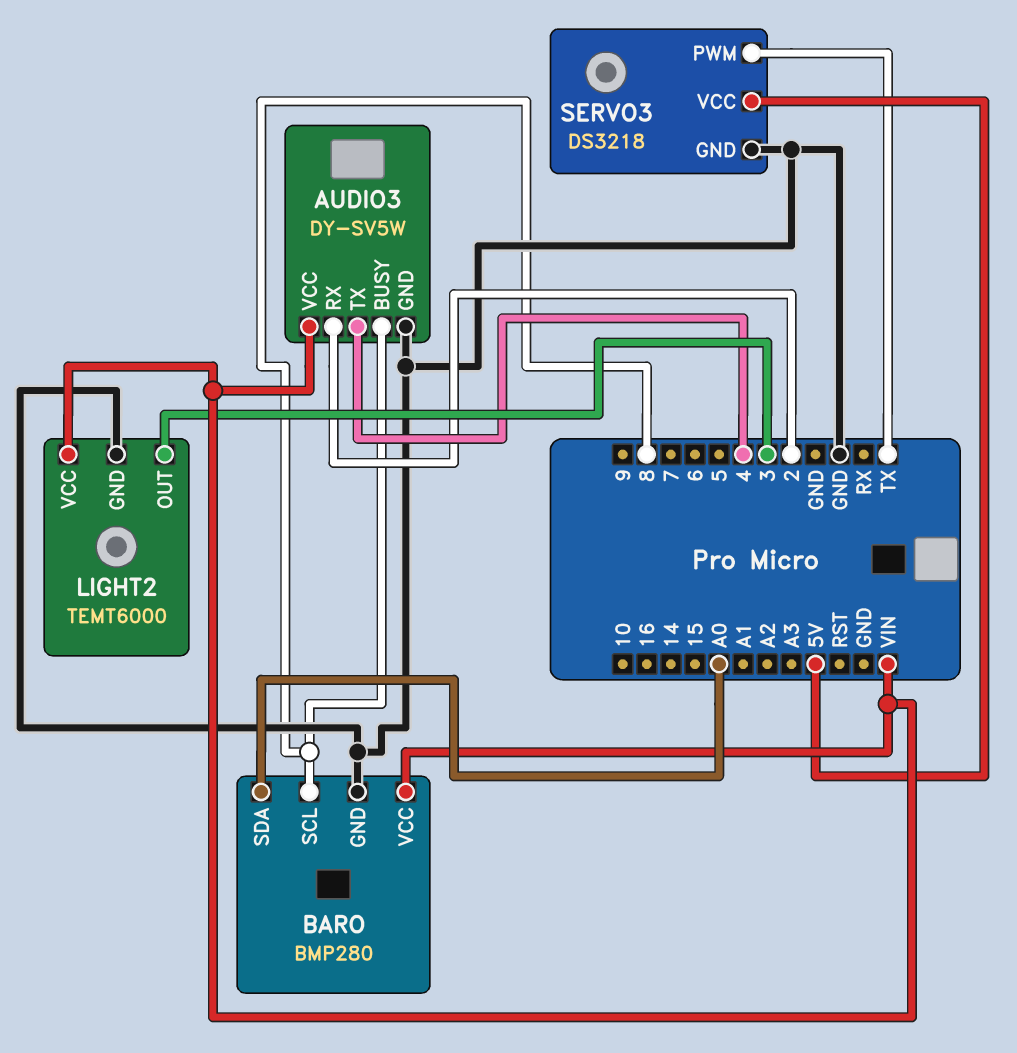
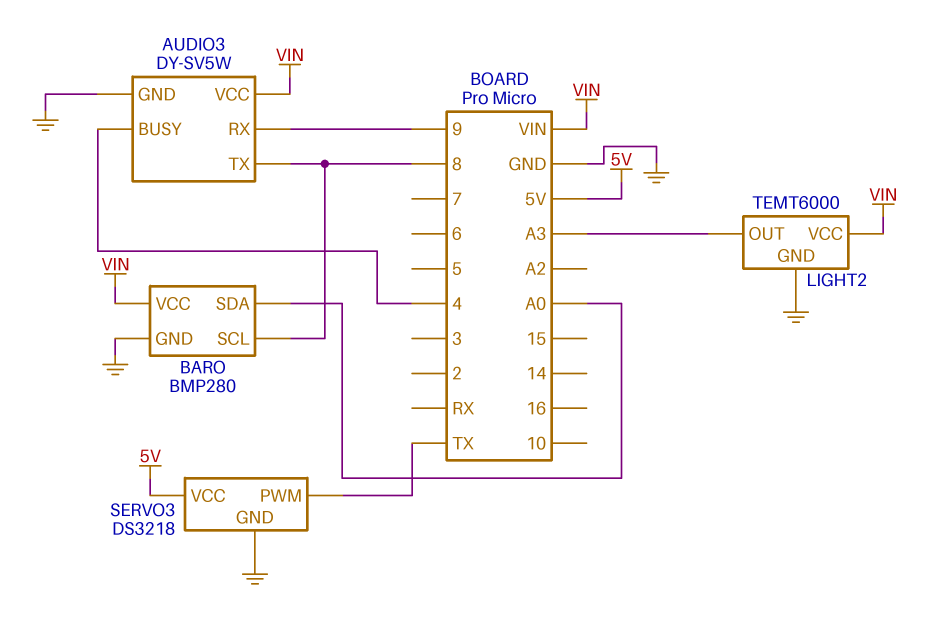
AUDIO3 pin BUSY: 8 -> 4
AUDIO3 pin RX: 2 -> 9
AUDIO3 pin TX: 4 -> 8
LIGHT2 pin OUT: 3 -> A3

